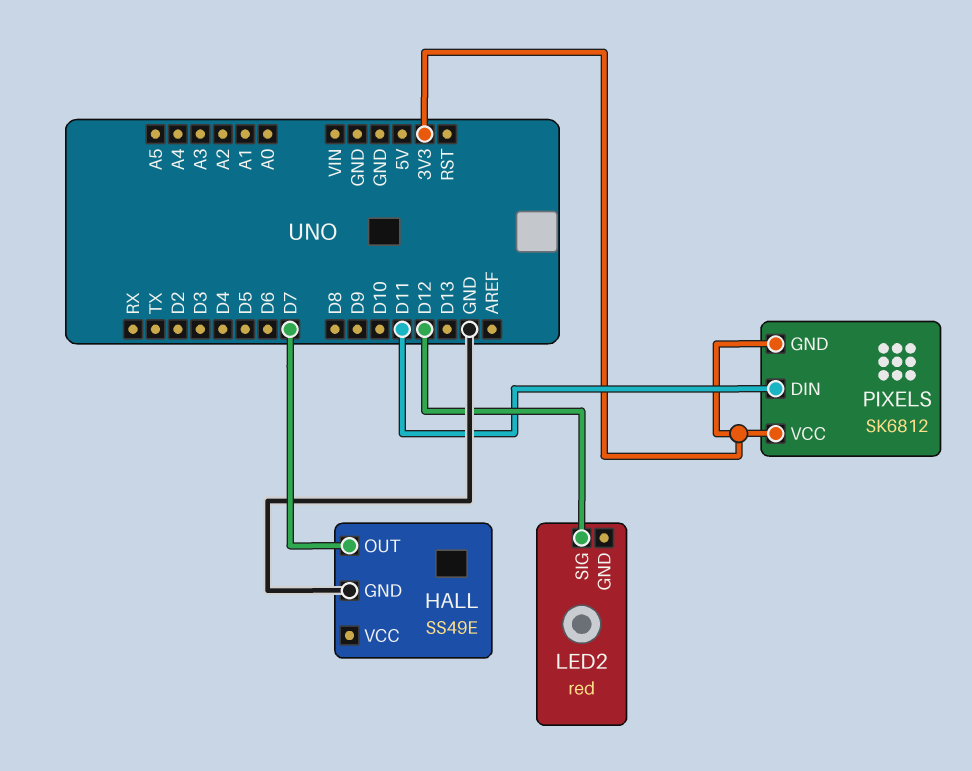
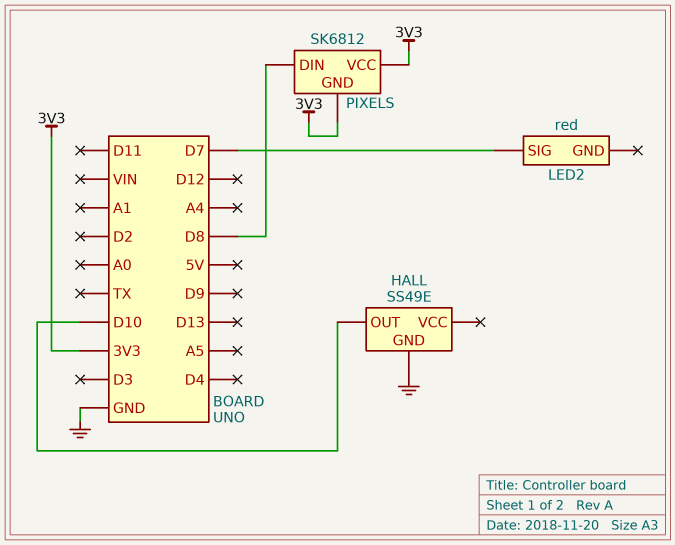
HALL pin OUT: D7 -> D10
LED2 pin SIG: D12 -> D7
PIXELS pin DIN: D11 -> D8

